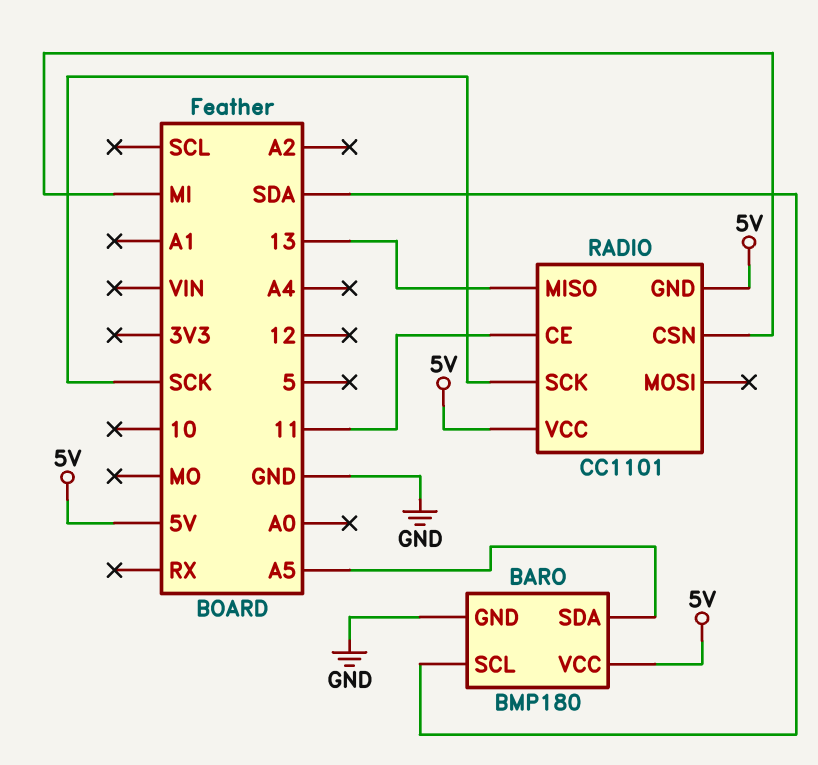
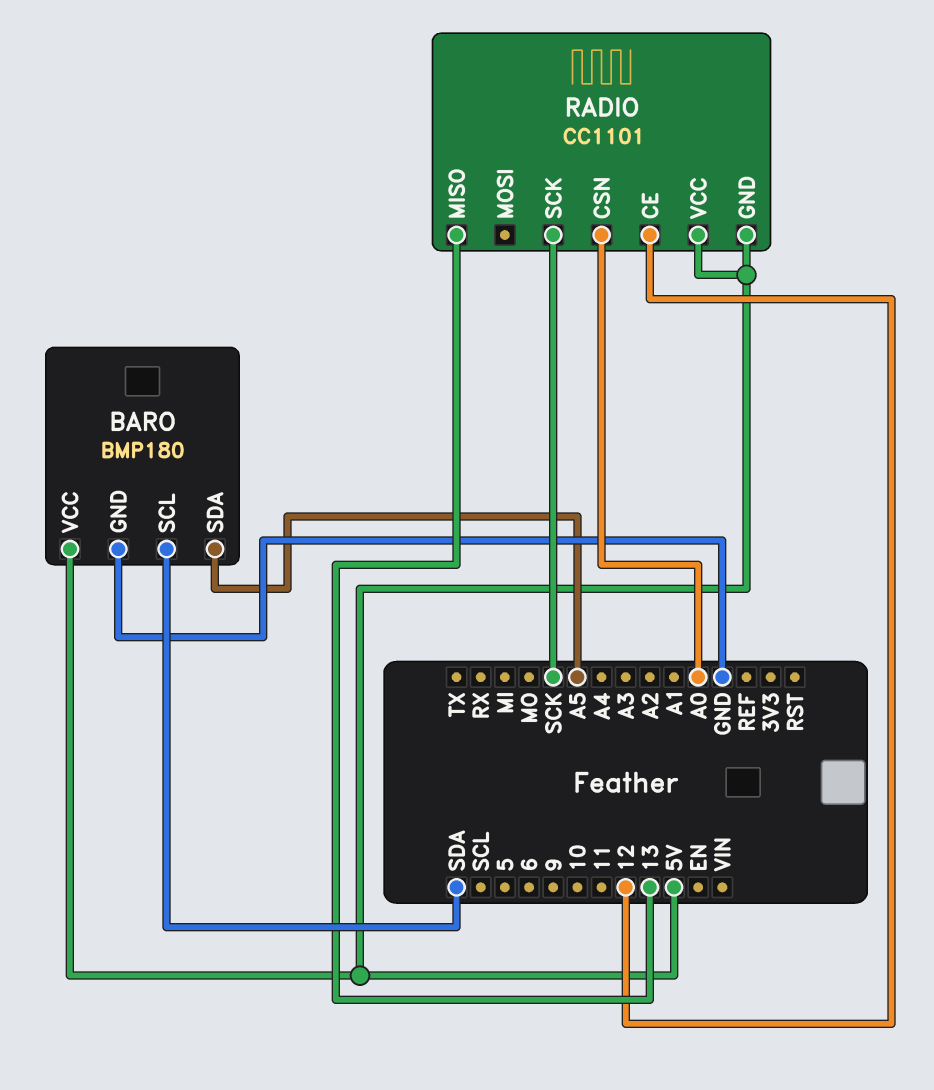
RADIO pin CE: 11 -> 12
RADIO pin CSN: MI -> A0

